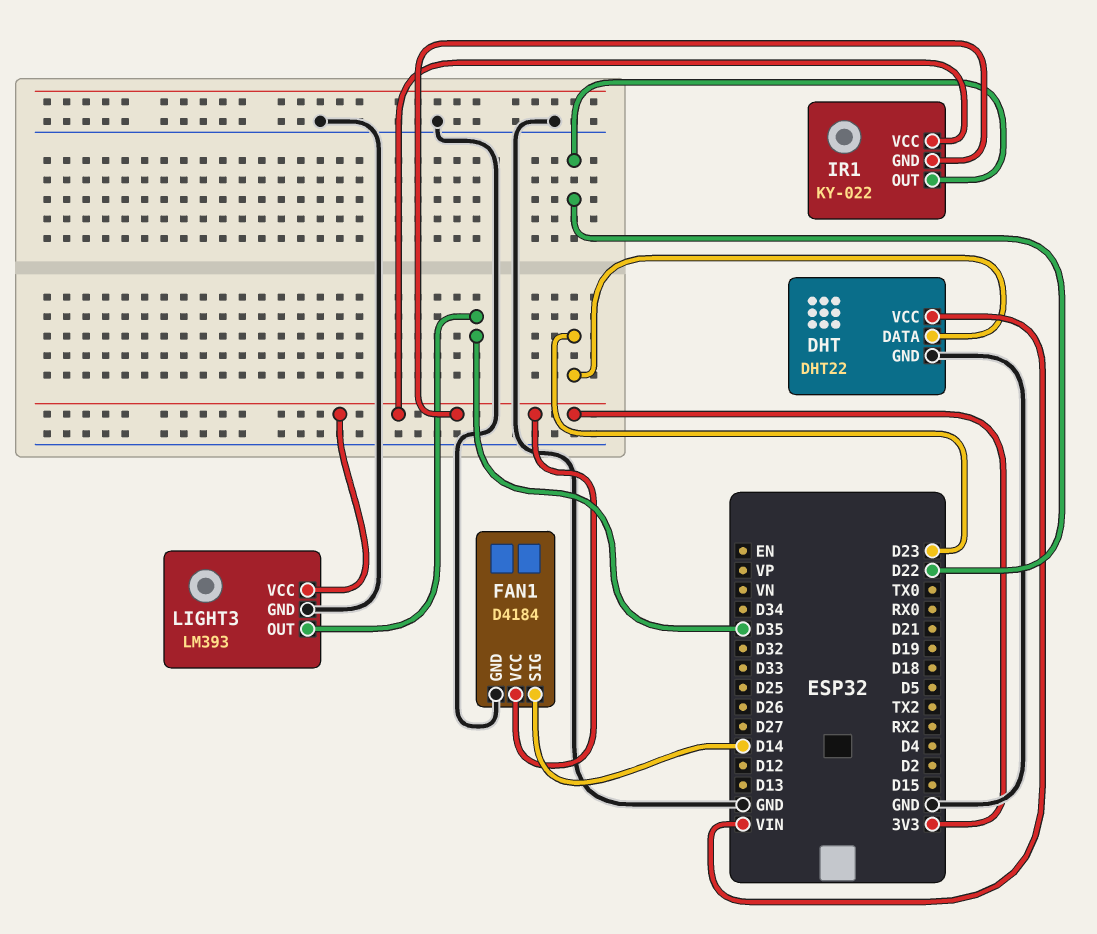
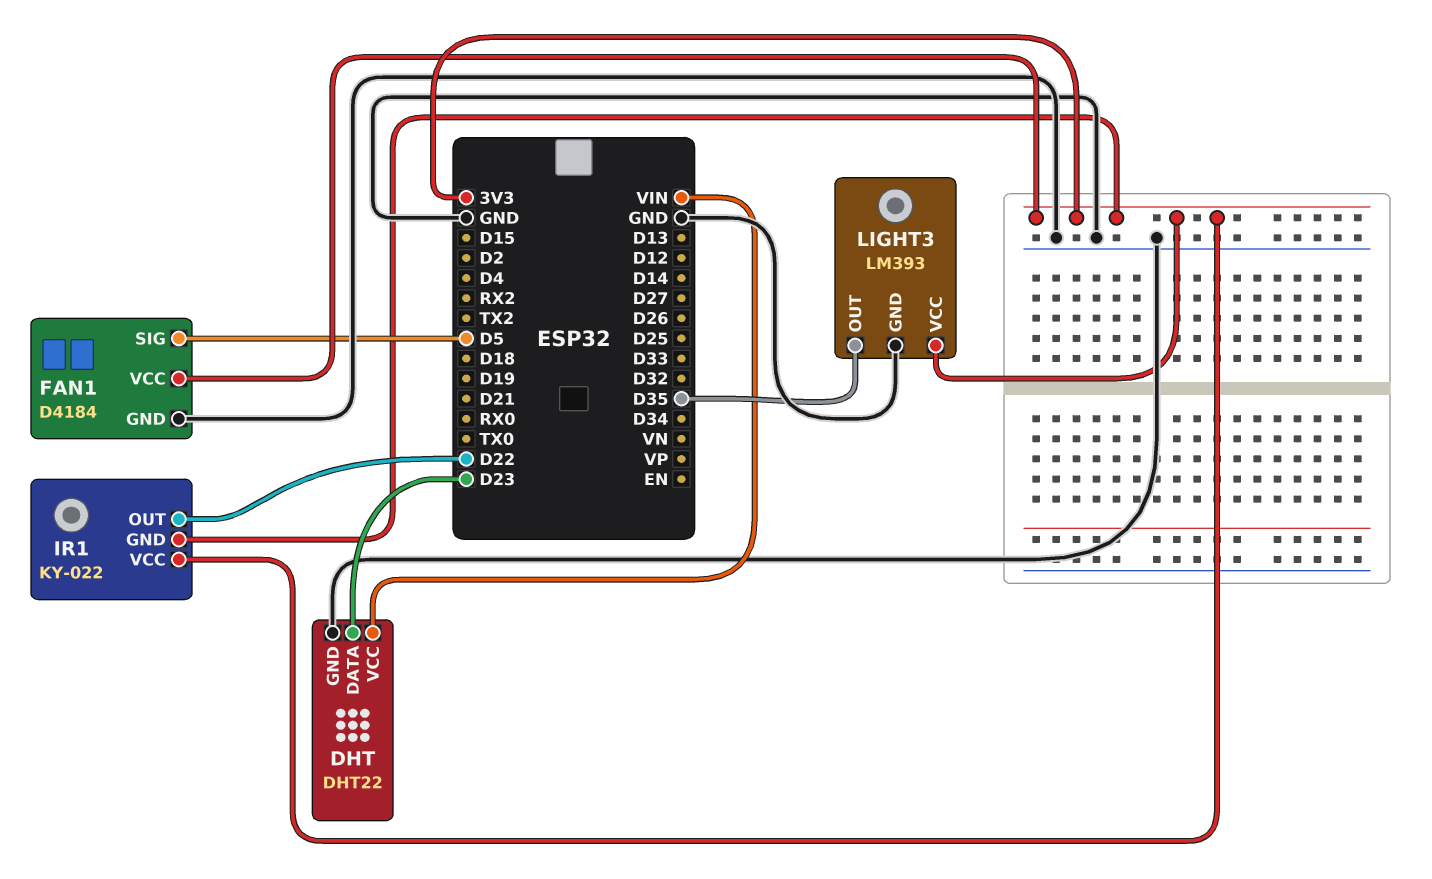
FAN1 pin SIG: D14 -> D5

